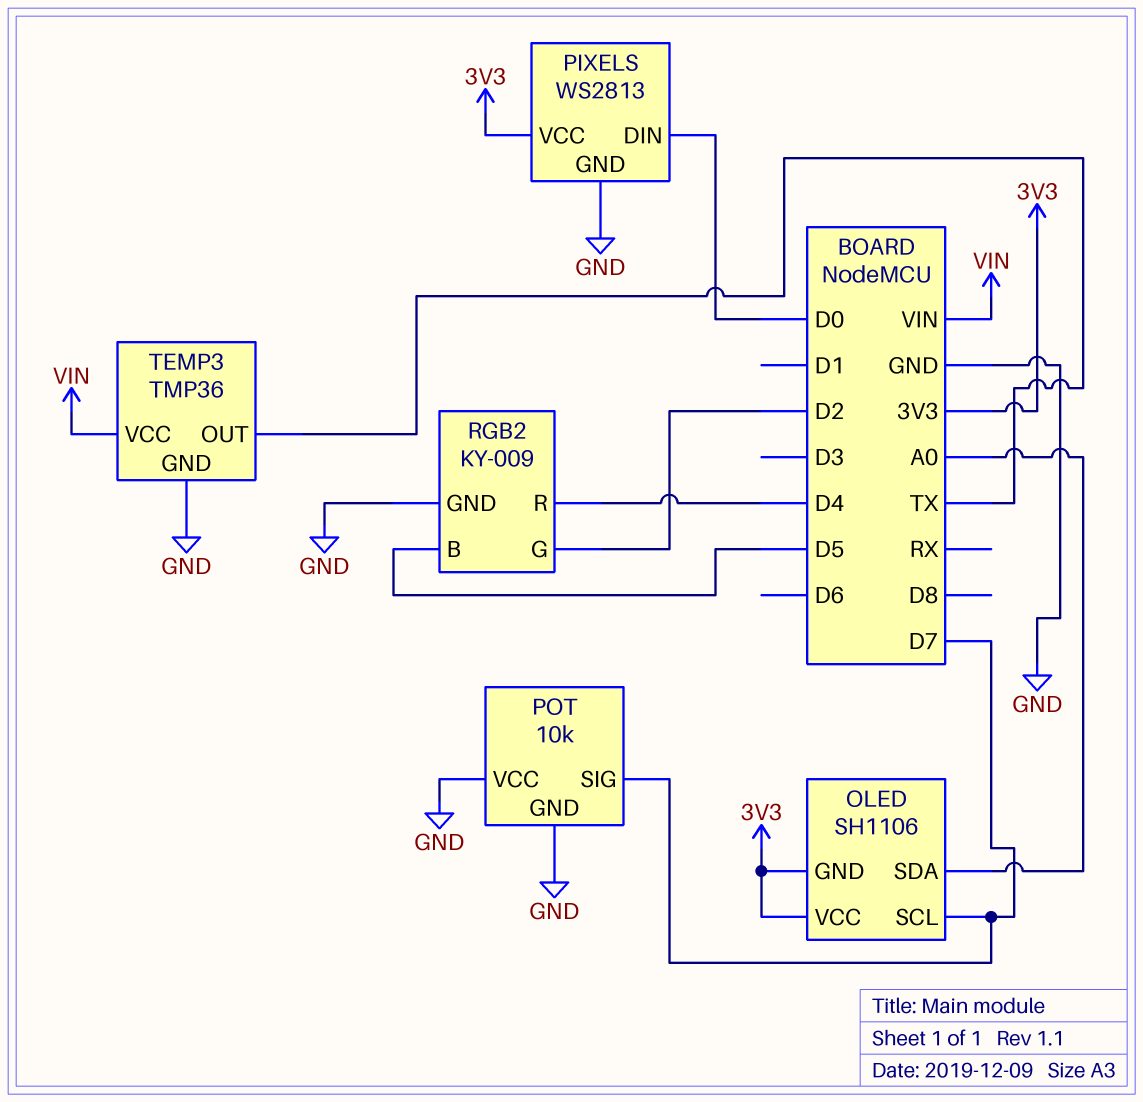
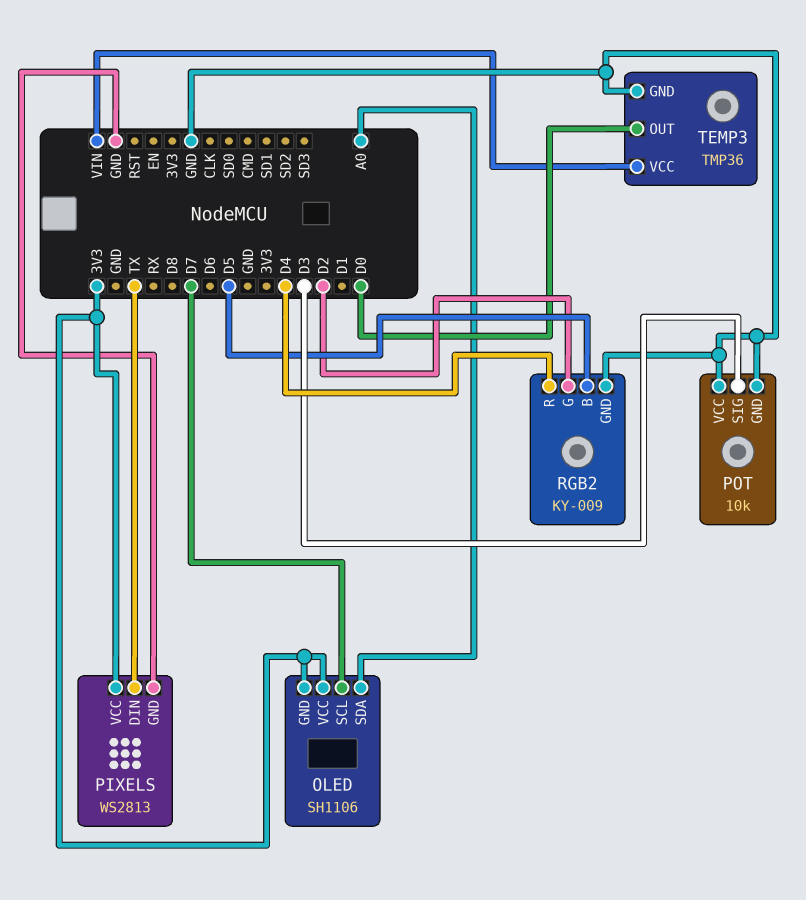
PIXELS pin DIN: D0 -> TX
POT pin SIG: D7 -> D3
TEMP3 pin OUT: TX -> D0

